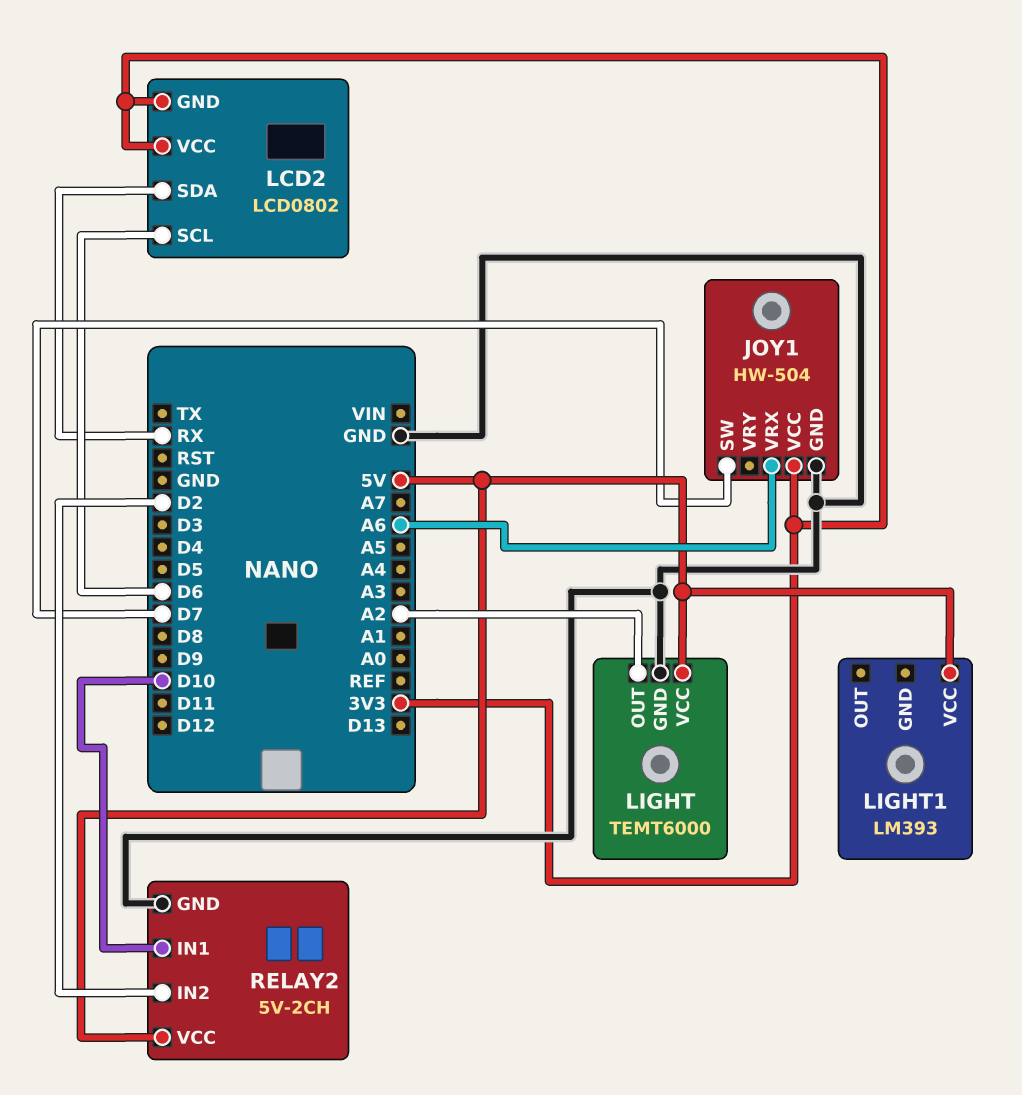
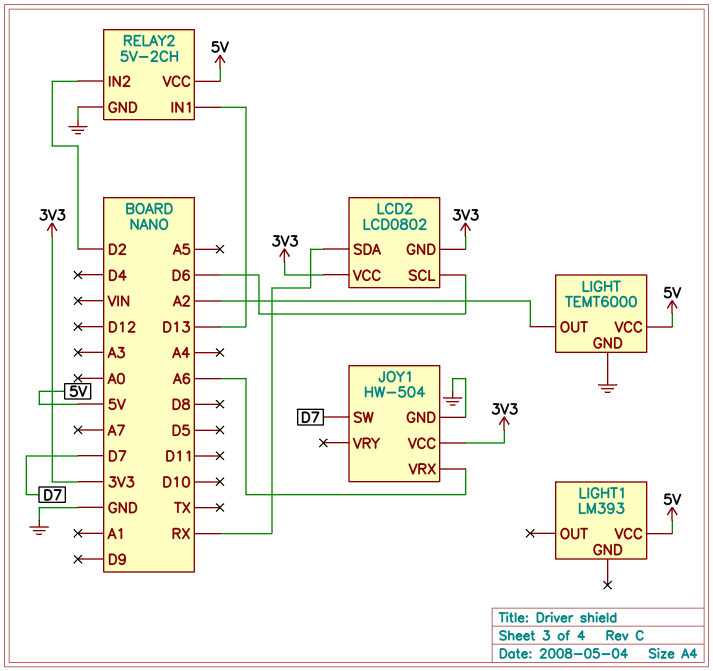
RELAY2 pin IN1: D10 -> D13

